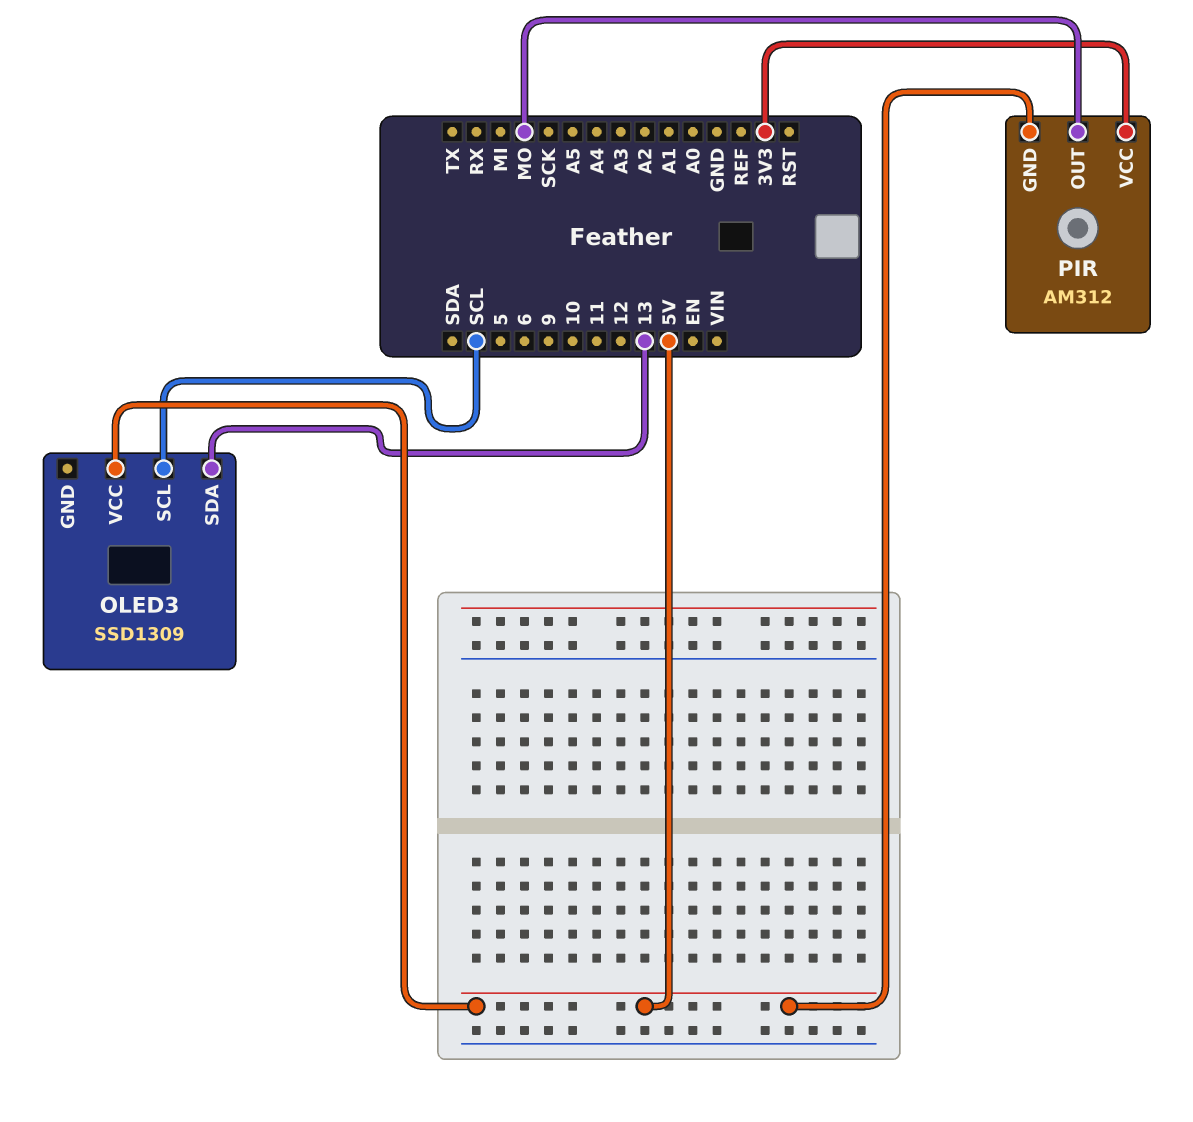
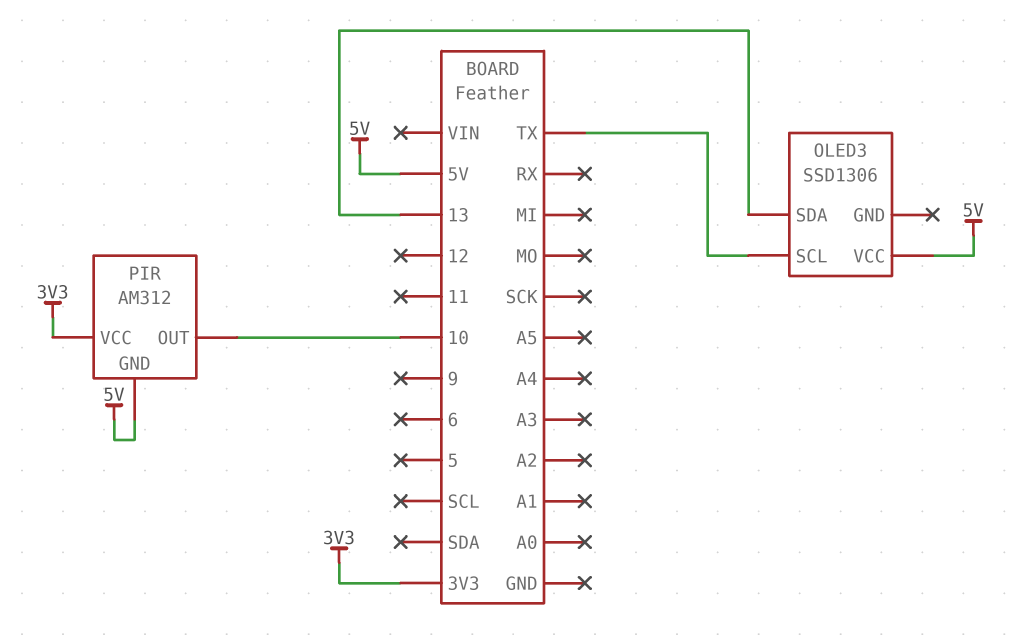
OLED3: SSD1309 -> SSD1306
OLED3 pin SCL: SCL -> TX
PIR pin OUT: MO -> 10

